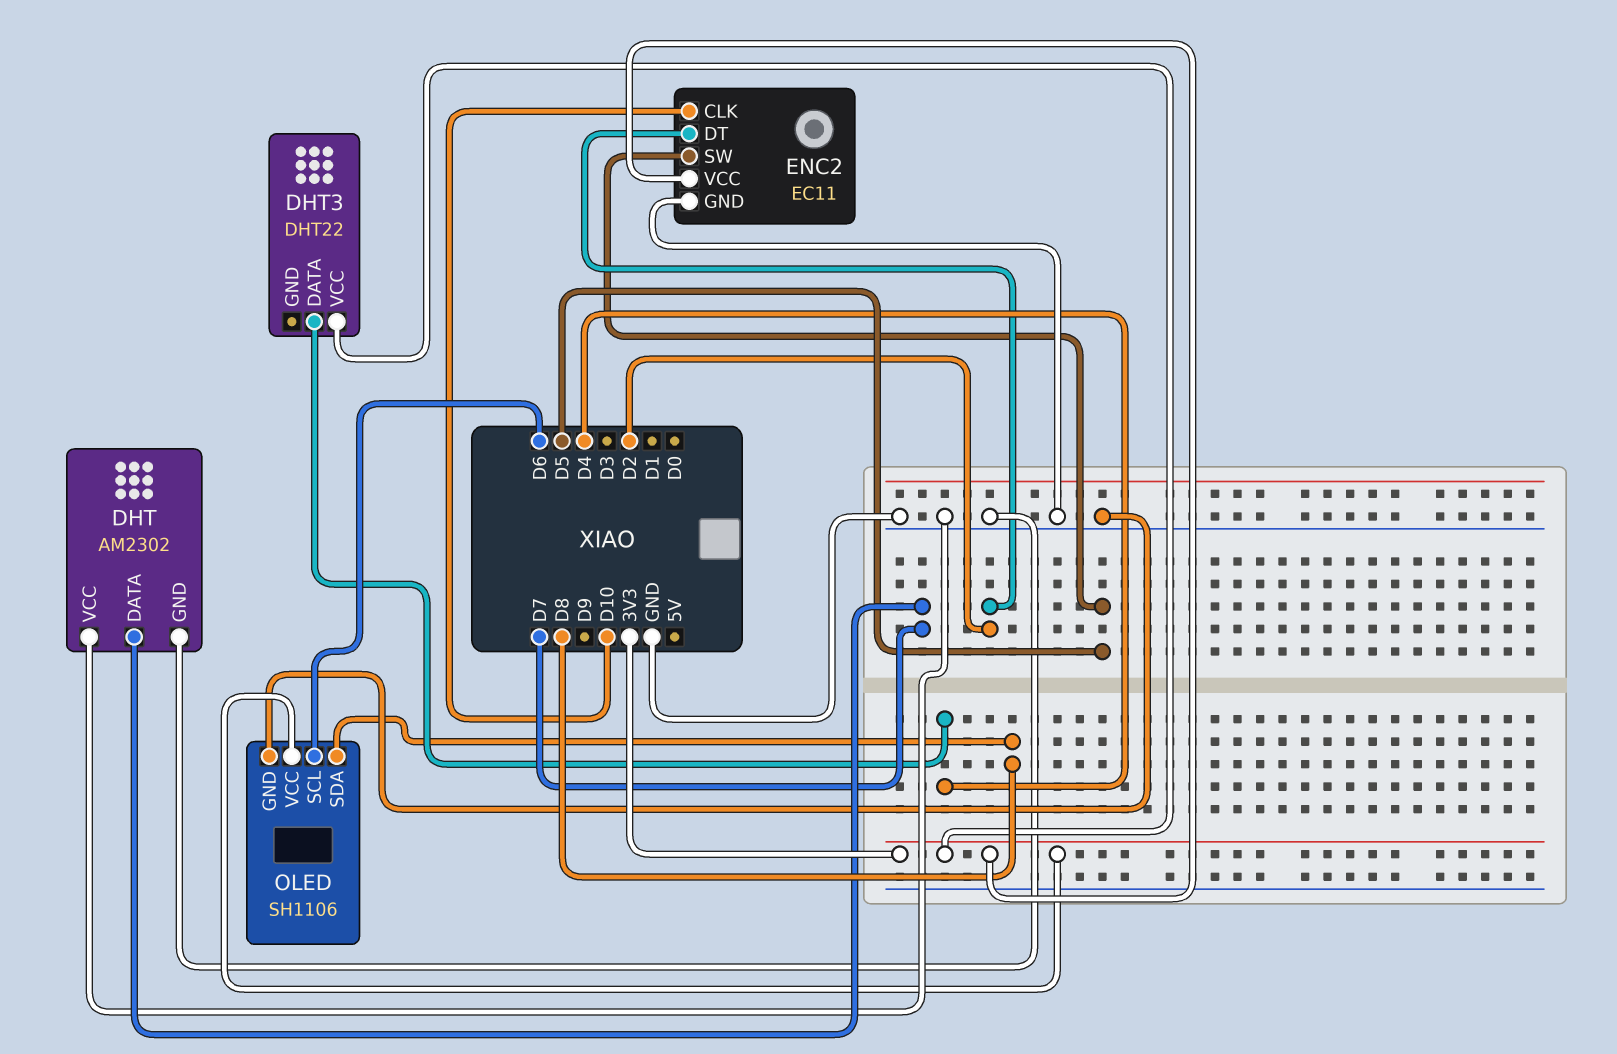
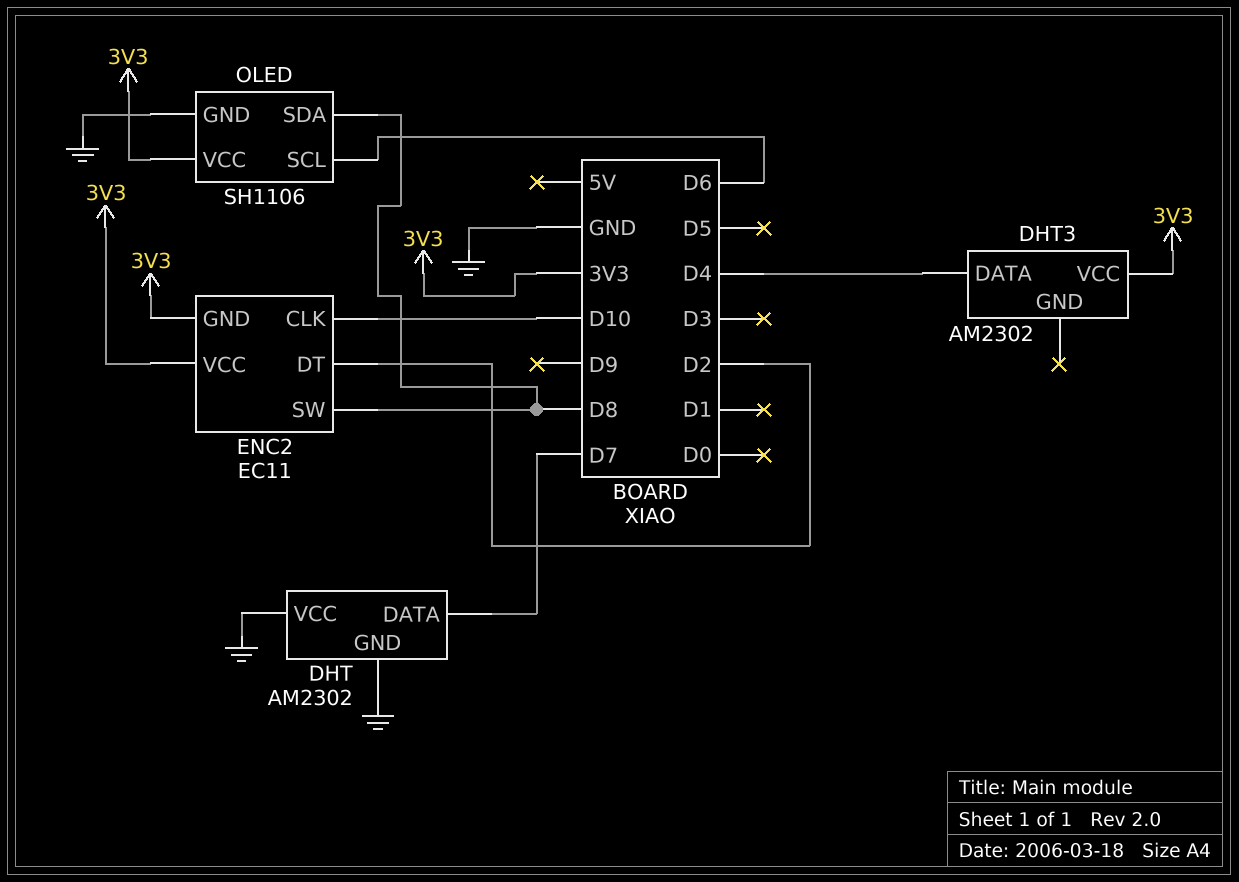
DHT3: DHT22 -> AM2302
ENC2 pin GND: GND -> 3V3
ENC2 pin SW: D5 -> D8

